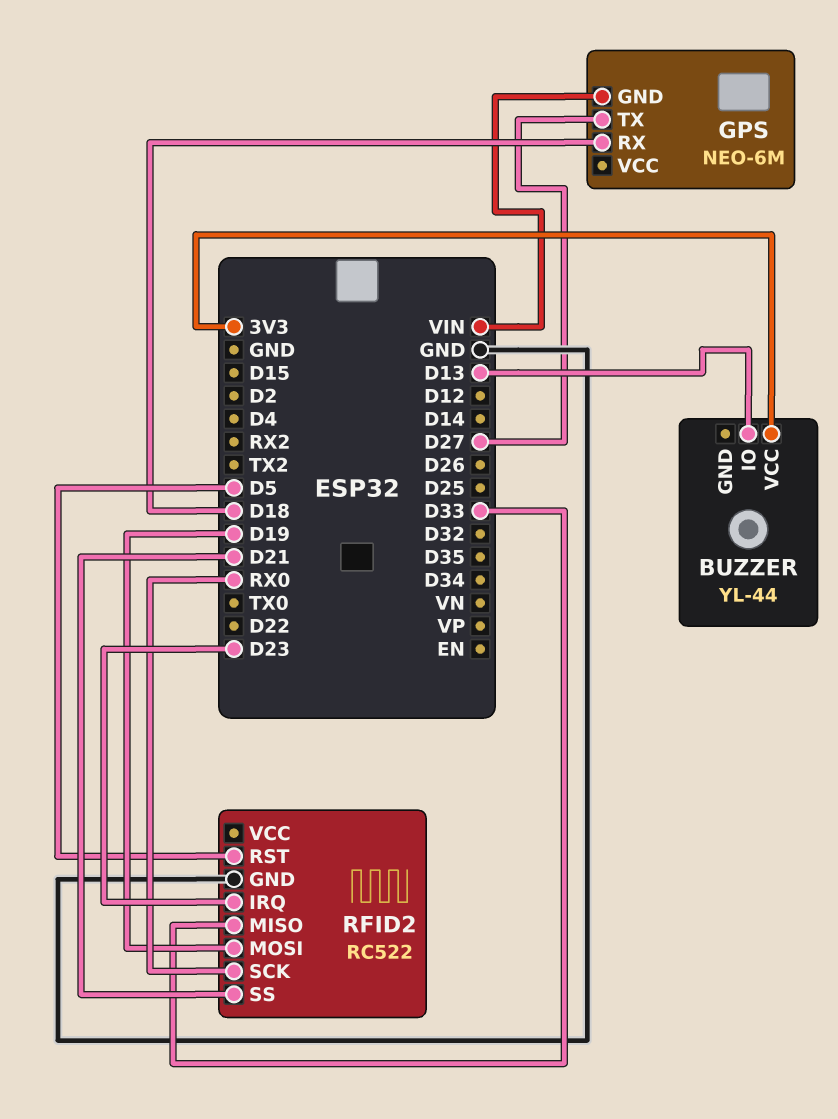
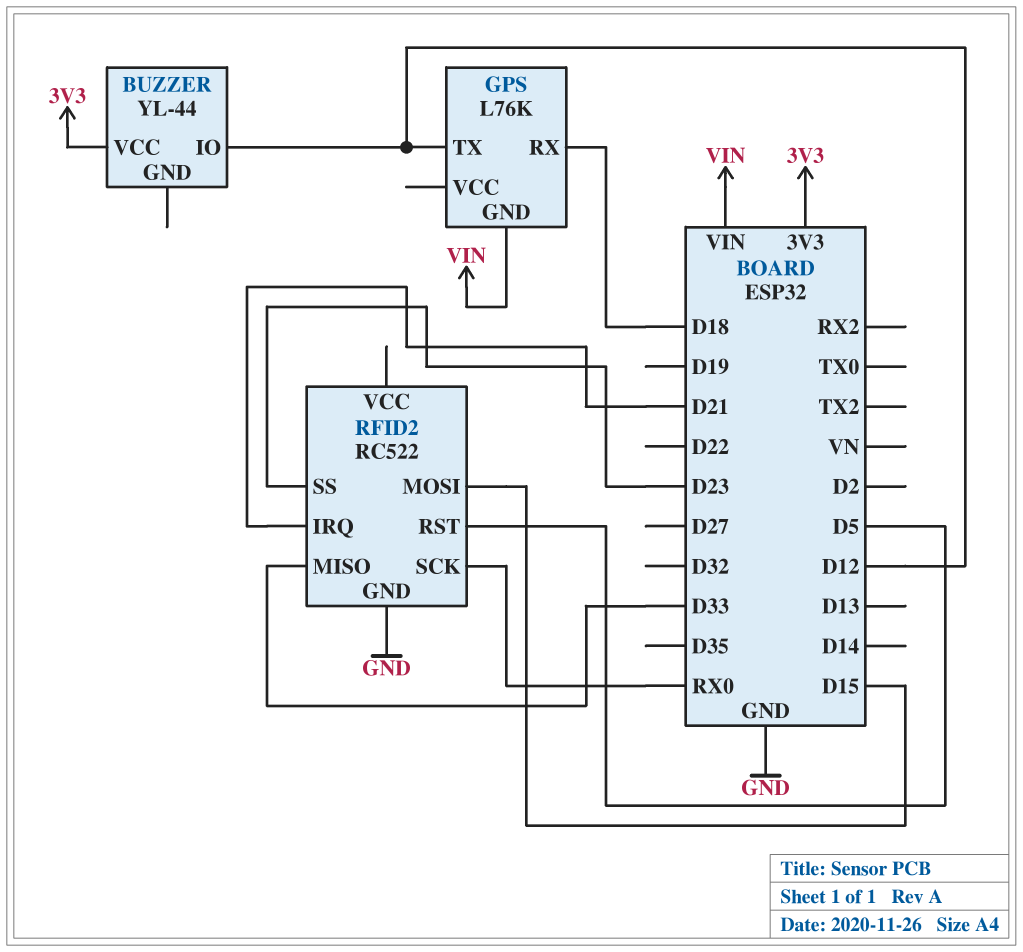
BUZZER pin IO: D13 -> D12
GPS: NEO-6M -> L76K
GPS pin TX: D27 -> D12
RFID2 pin IRQ: D23 -> D21
RFID2 pin MOSI: D19 -> D15
RFID2 pin SS: D21 -> D23

